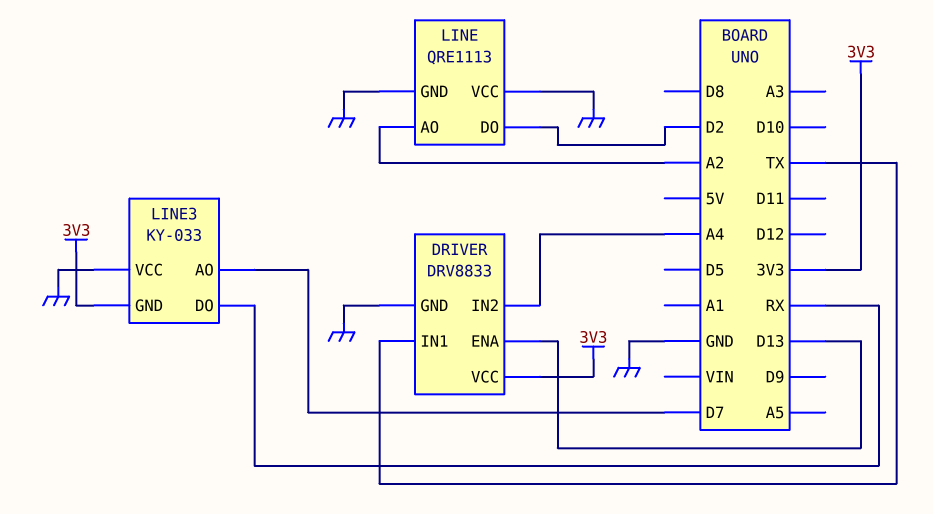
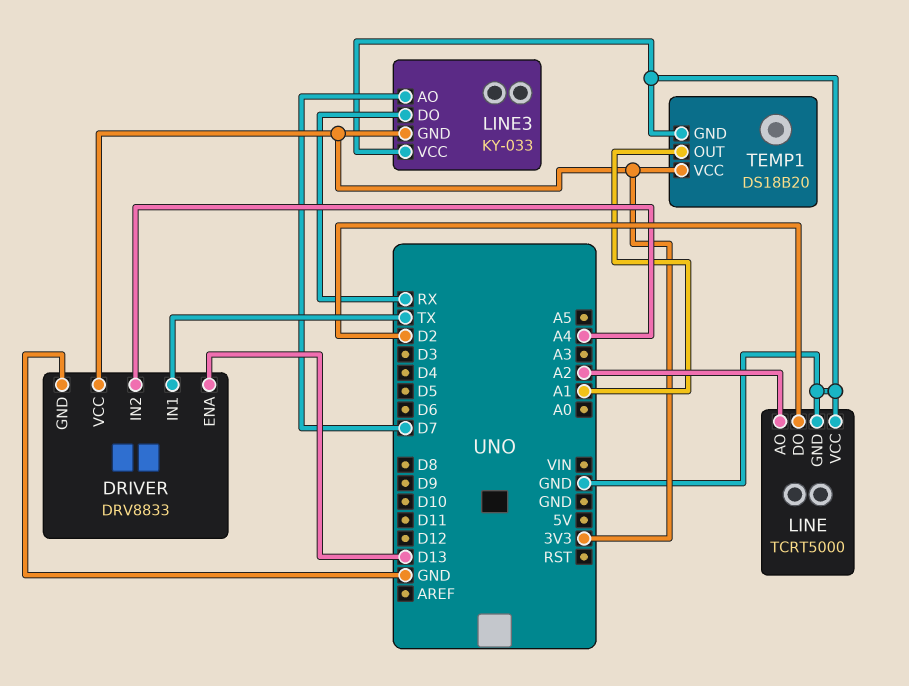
LINE: QRE1113 -> TCRT5000
TEMP1: none -> DS18B20
TEMP1 pin GND: none -> GND
TEMP1 pin OUT: none -> A1
TEMP1 pin VCC: none -> 3V3

